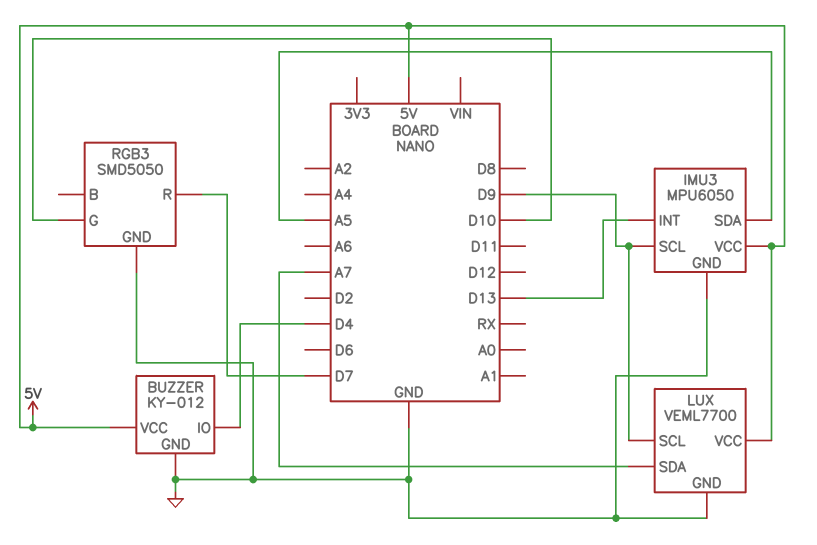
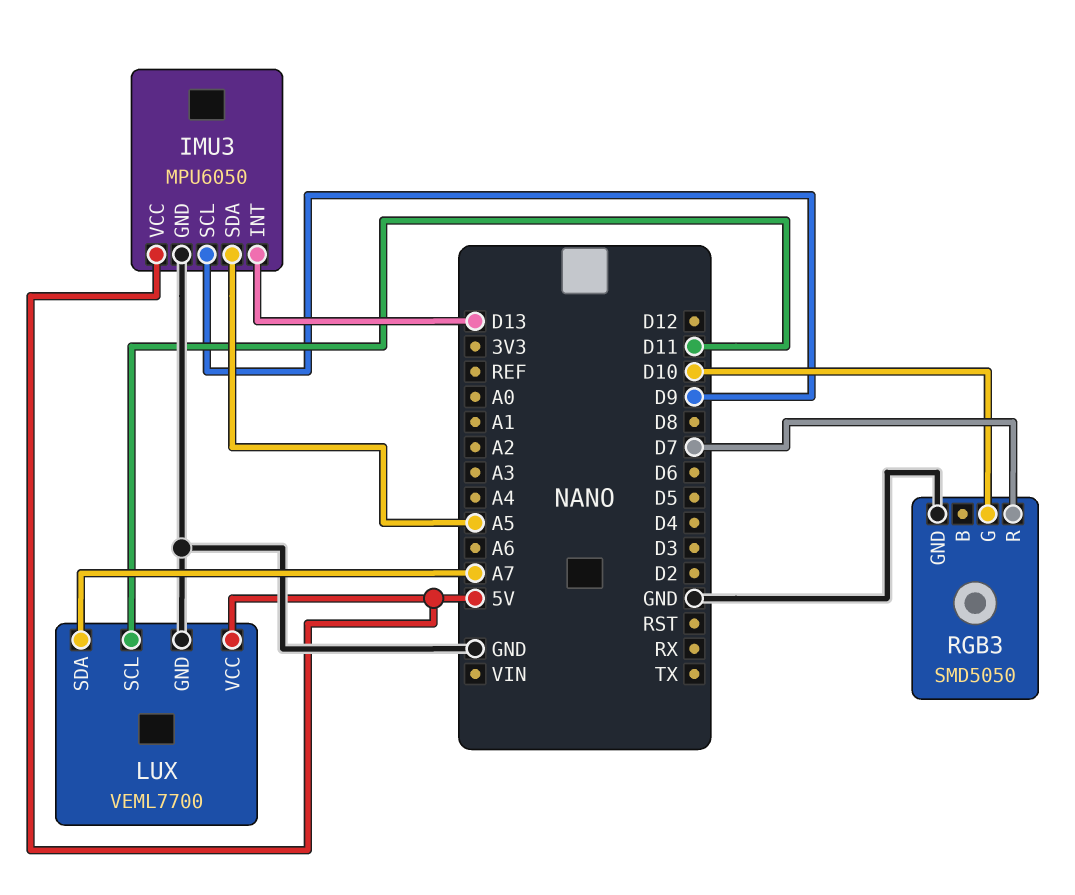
BUZZER: KY-012 -> none
BUZZER pin GND: GND -> none
BUZZER pin IO: D4 -> none
BUZZER pin VCC: 5V -> none
LUX pin SCL: D9 -> D11

